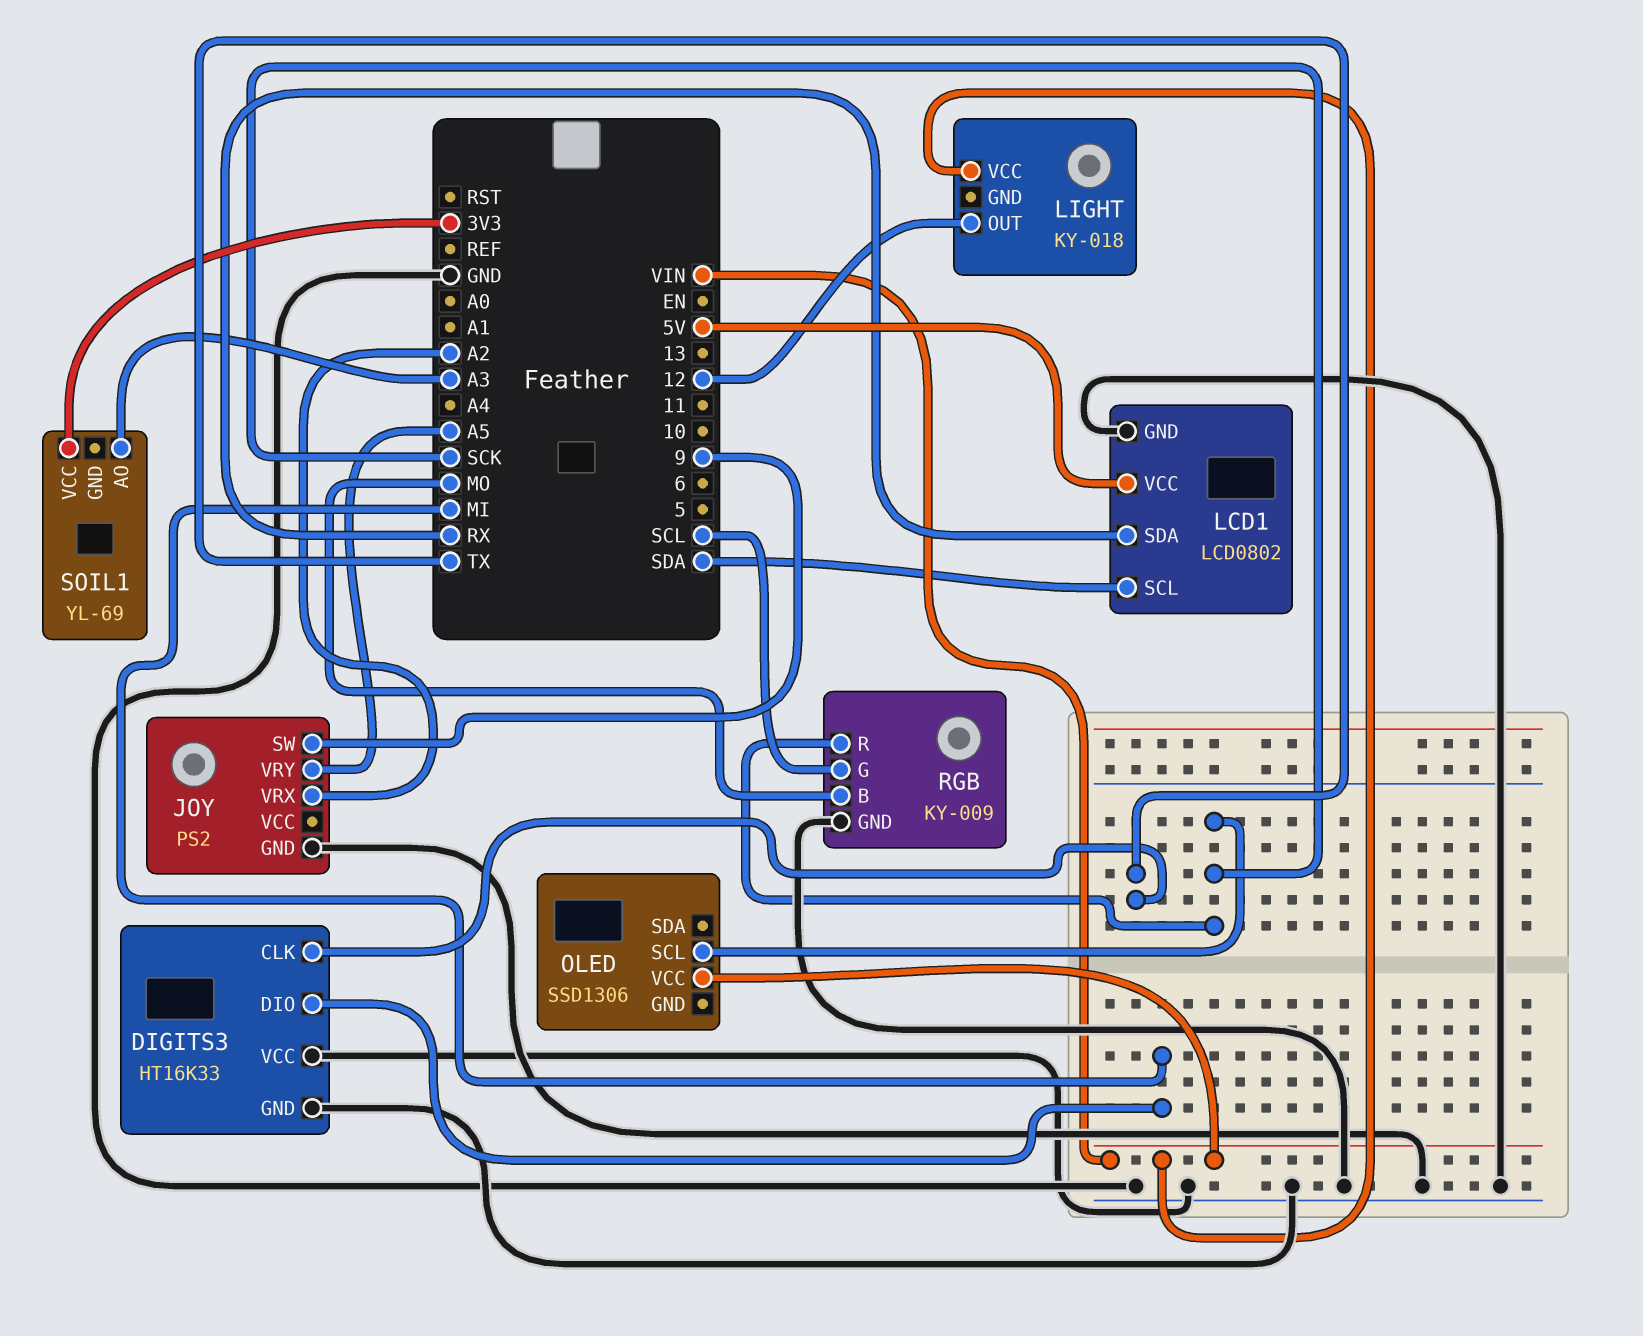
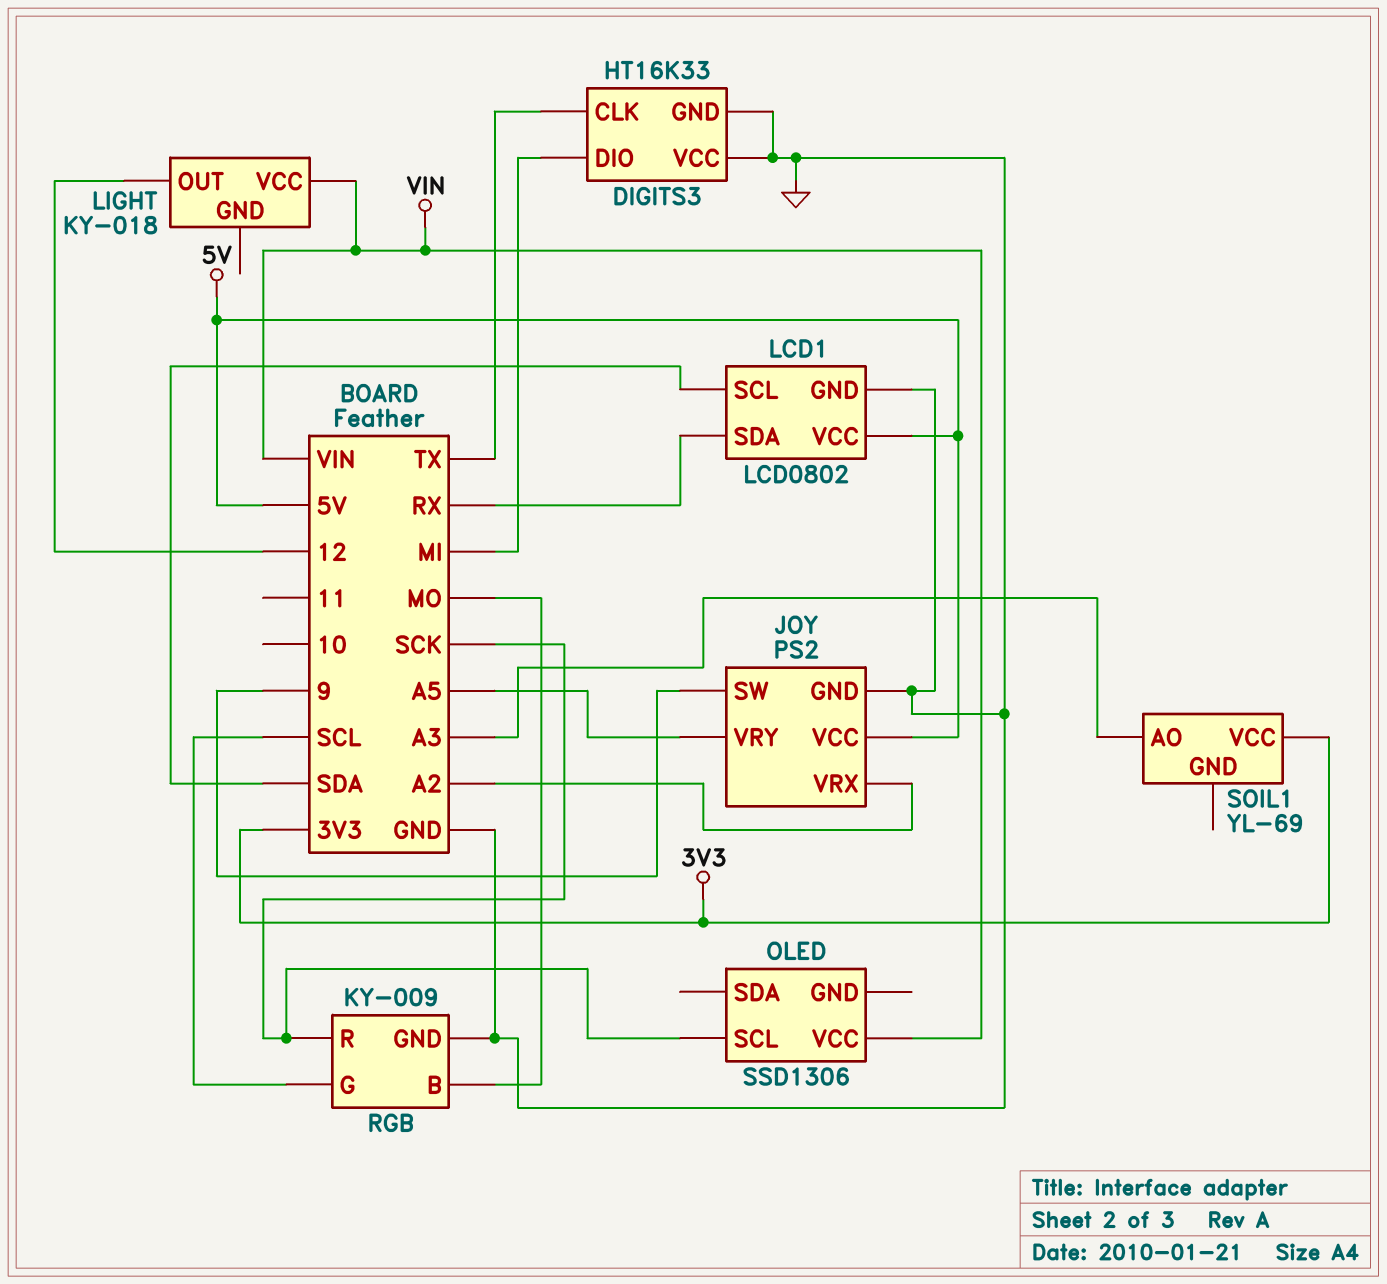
JOY pin VCC: none -> 5V

